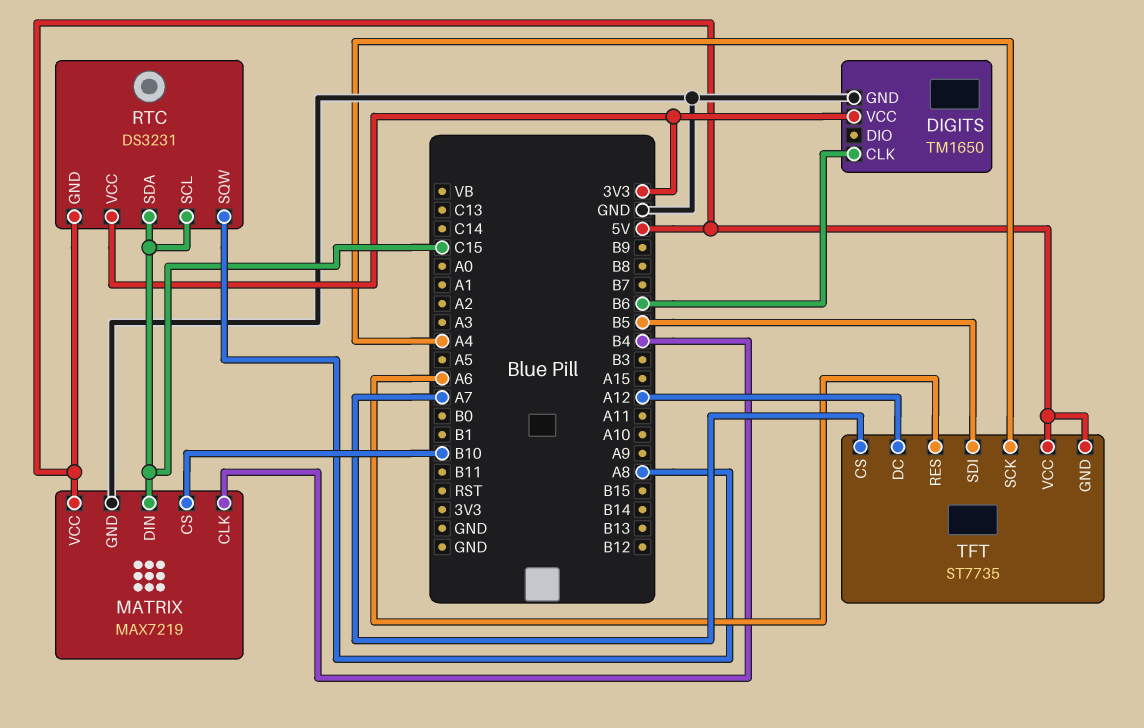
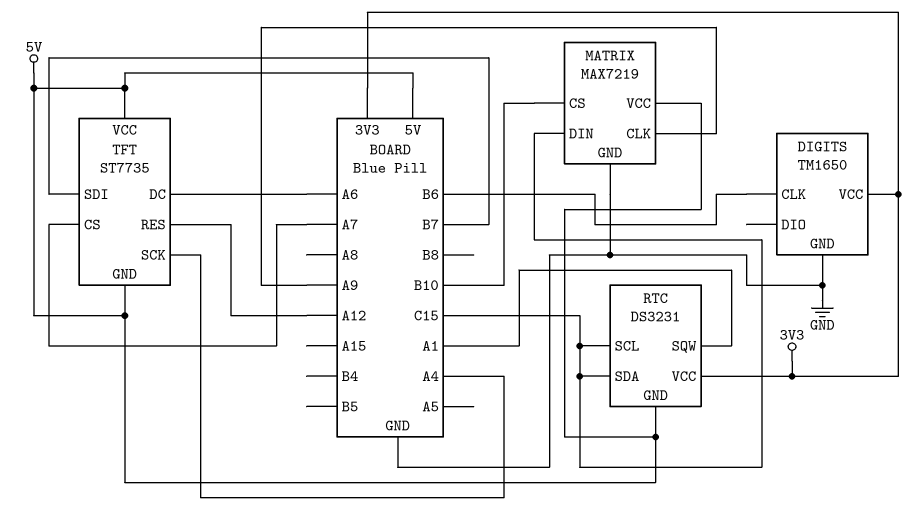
MATRIX pin CLK: B4 -> A9
RTC pin SQW: A8 -> A1
TFT pin DC: A12 -> A6
TFT pin RES: A6 -> A12
TFT pin SDI: B5 -> B7

